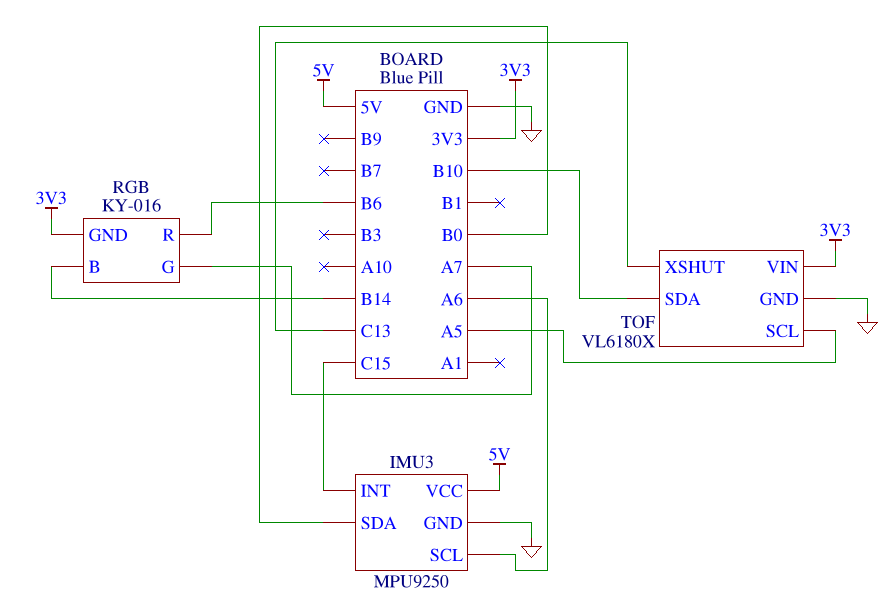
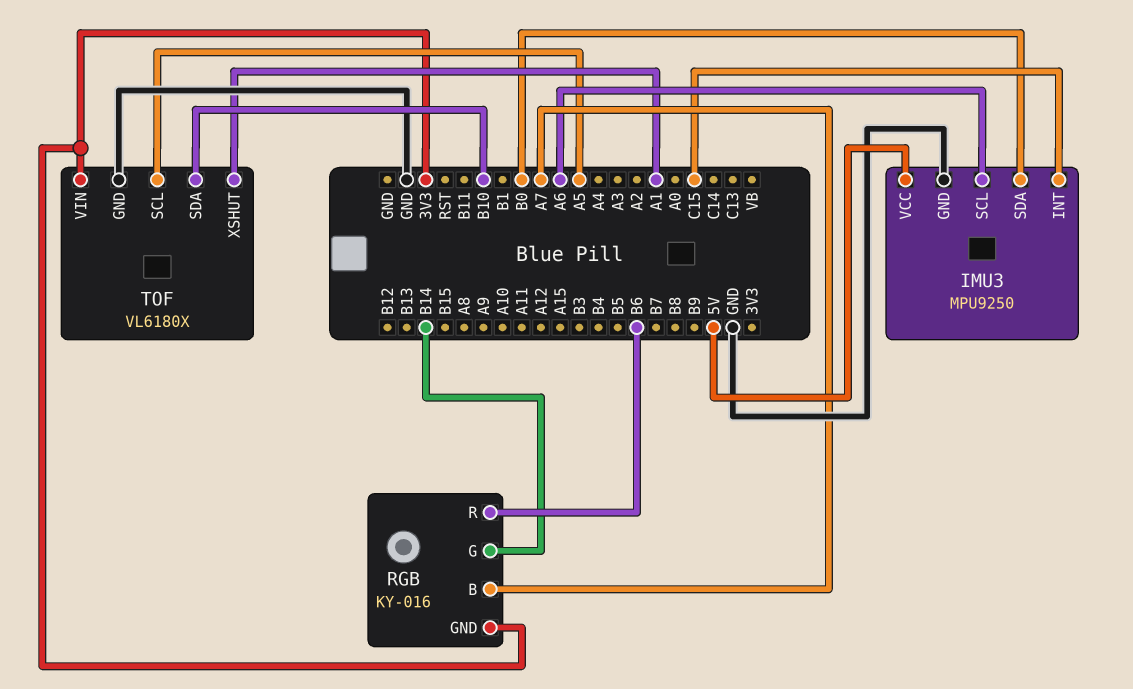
RGB pin B: B14 -> A7
RGB pin G: A7 -> B14
TOF pin XSHUT: C13 -> A1

